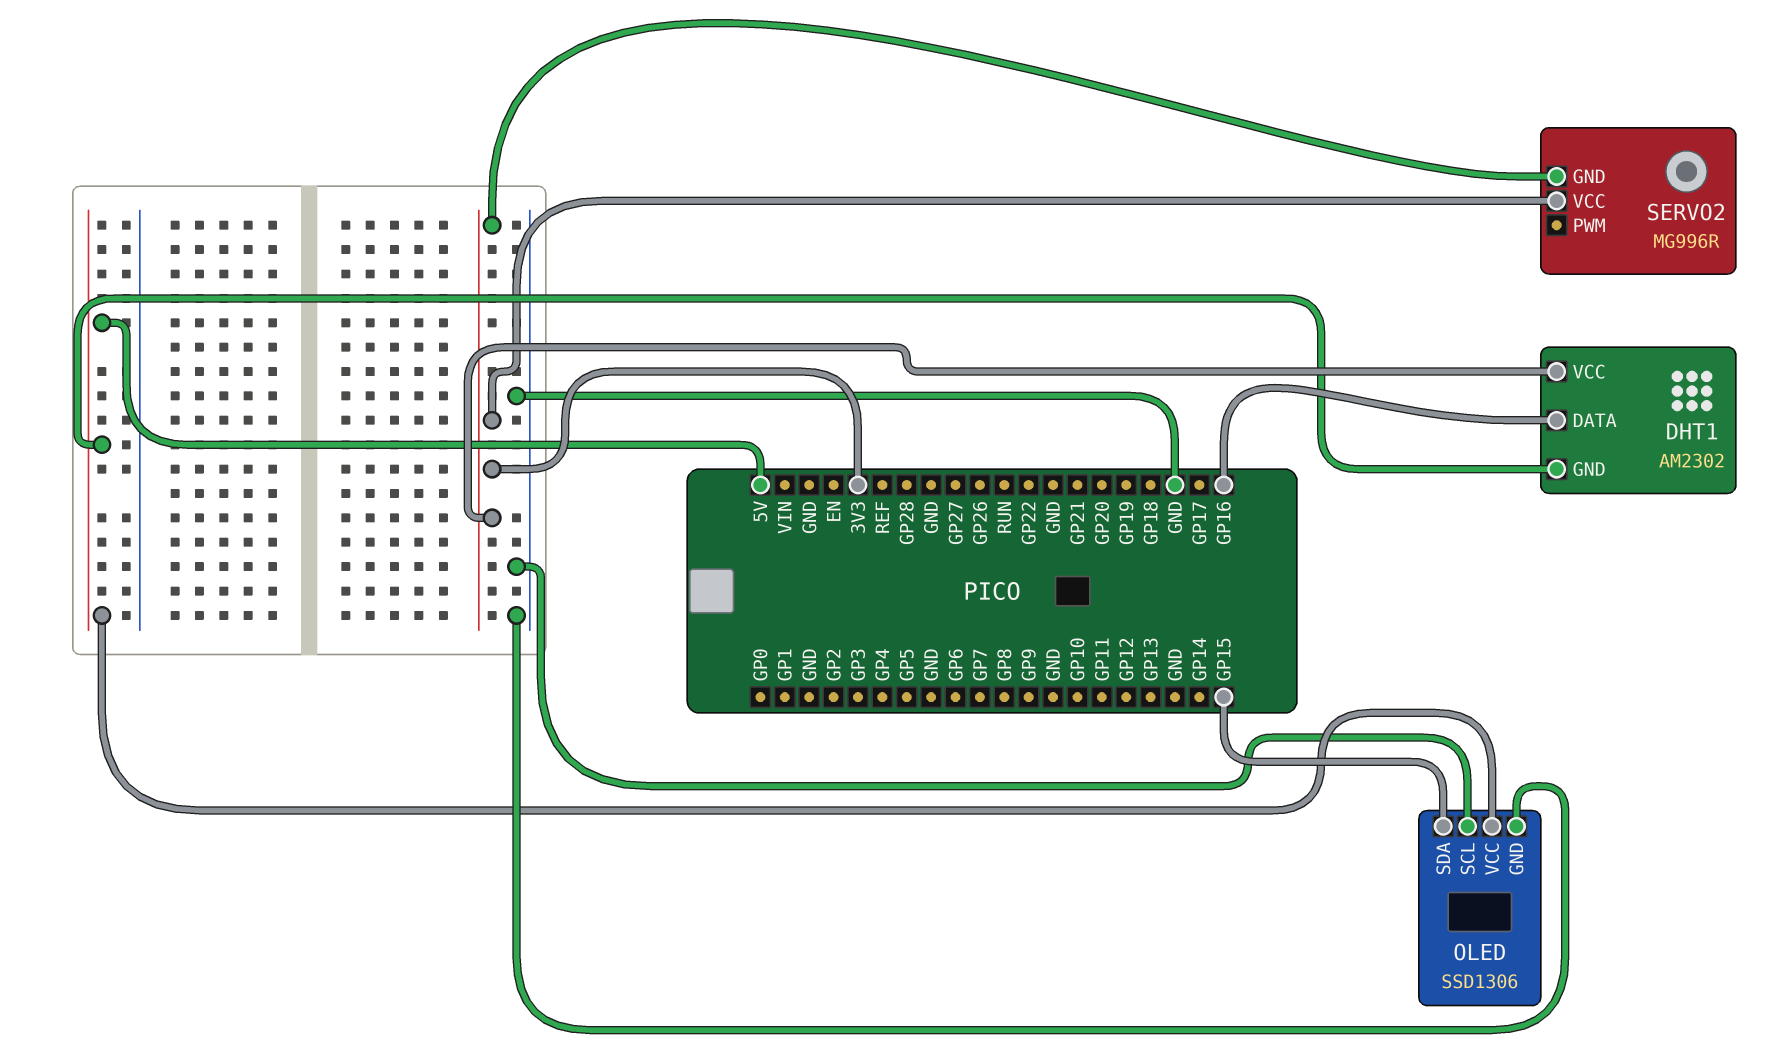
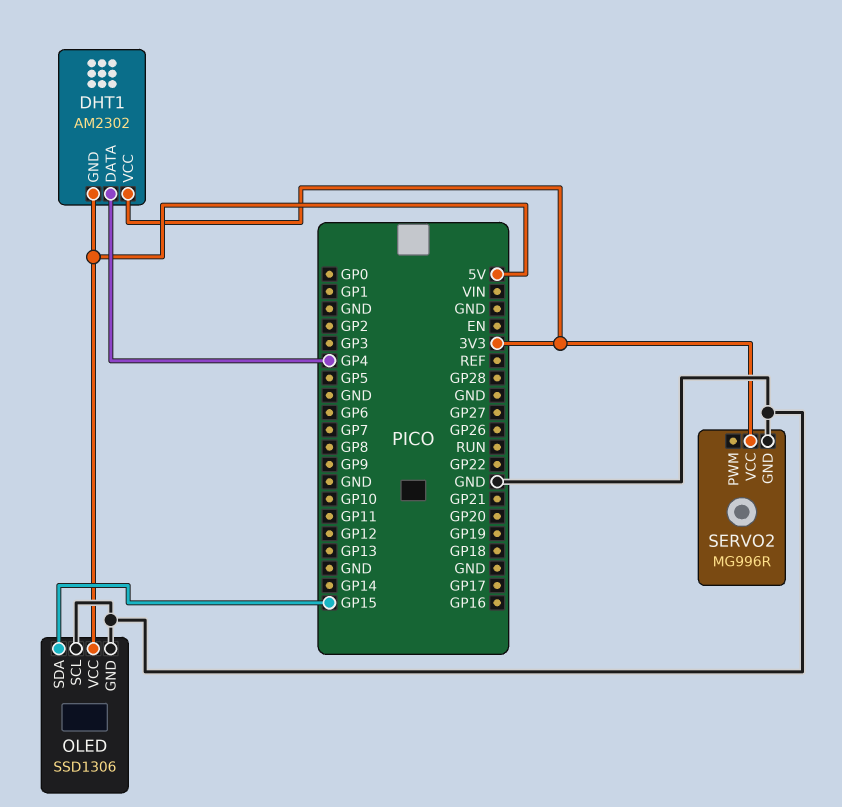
DHT1 pin DATA: GP16 -> GP4
SERVO2 pin GND: 3V3 -> GND

